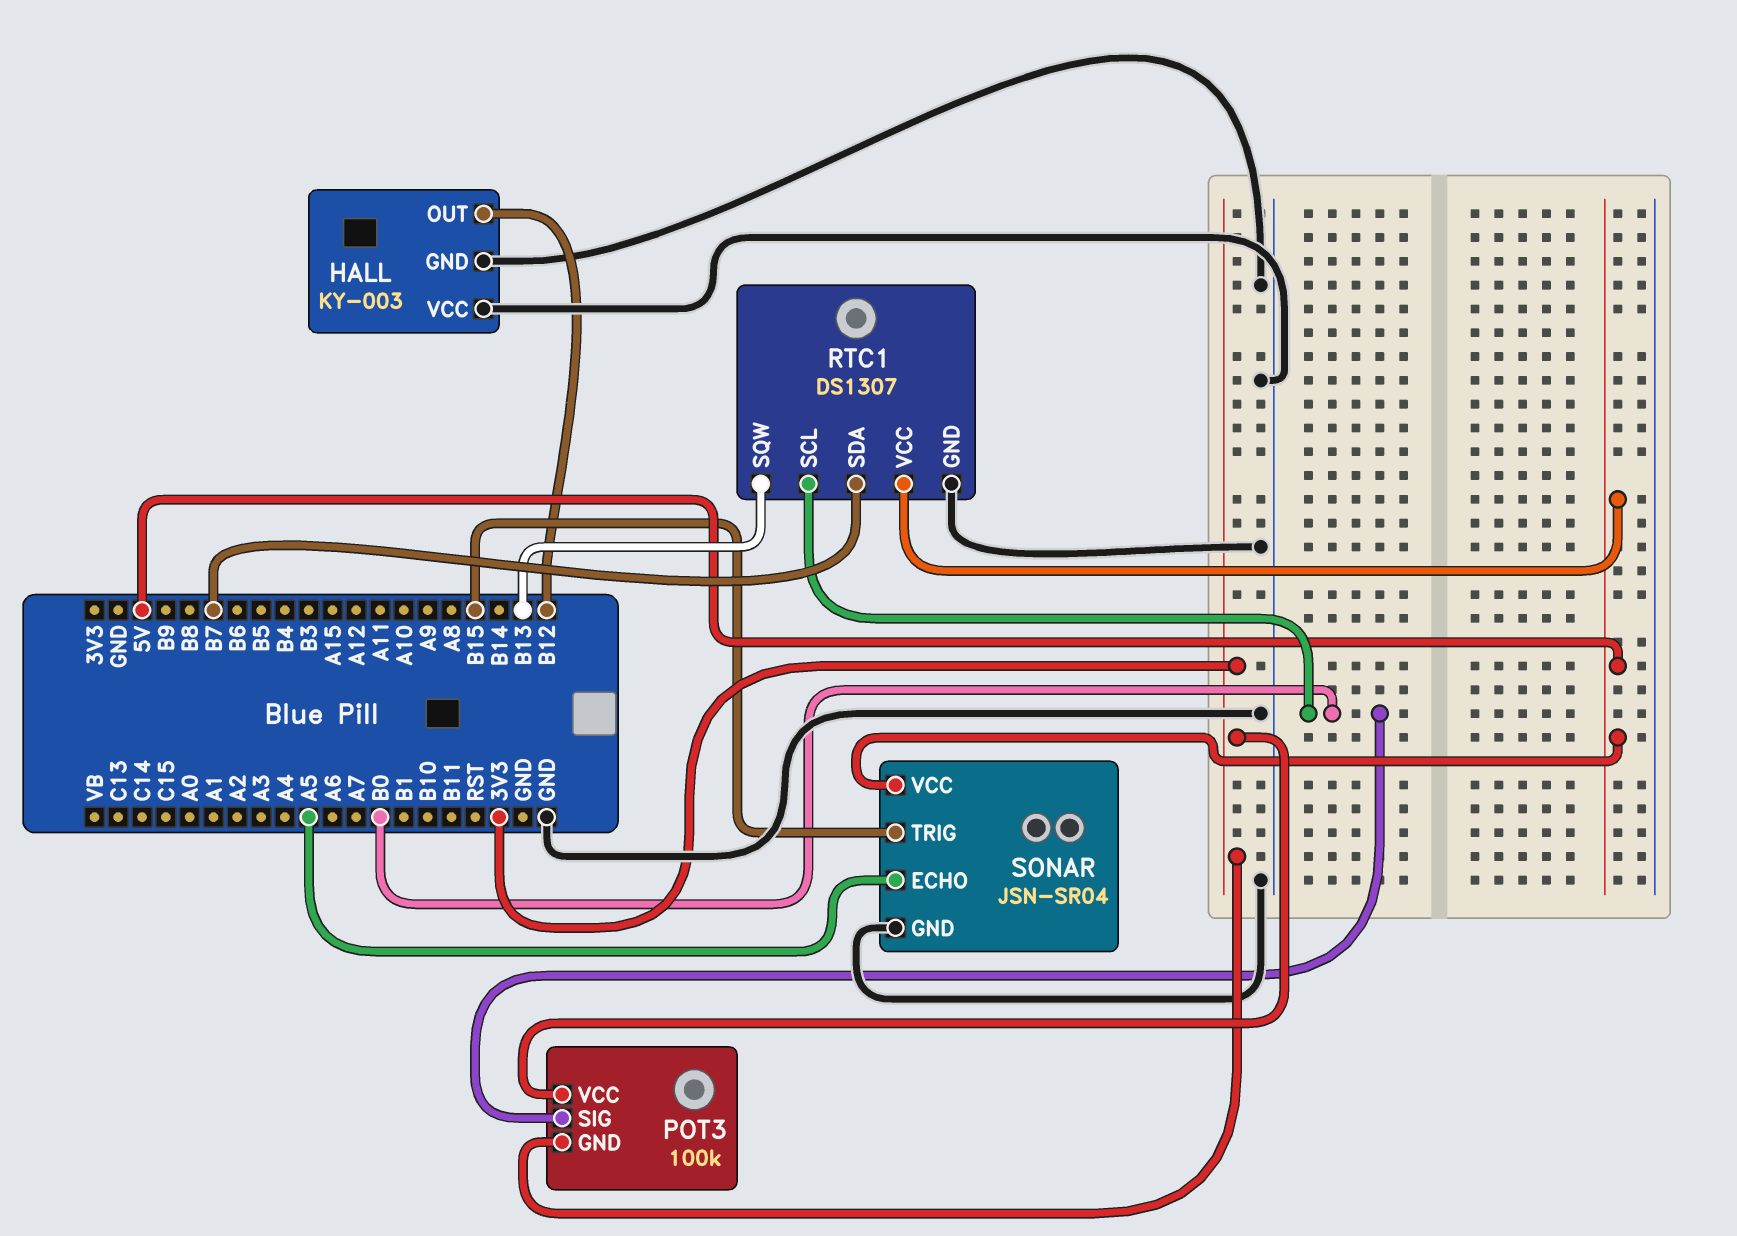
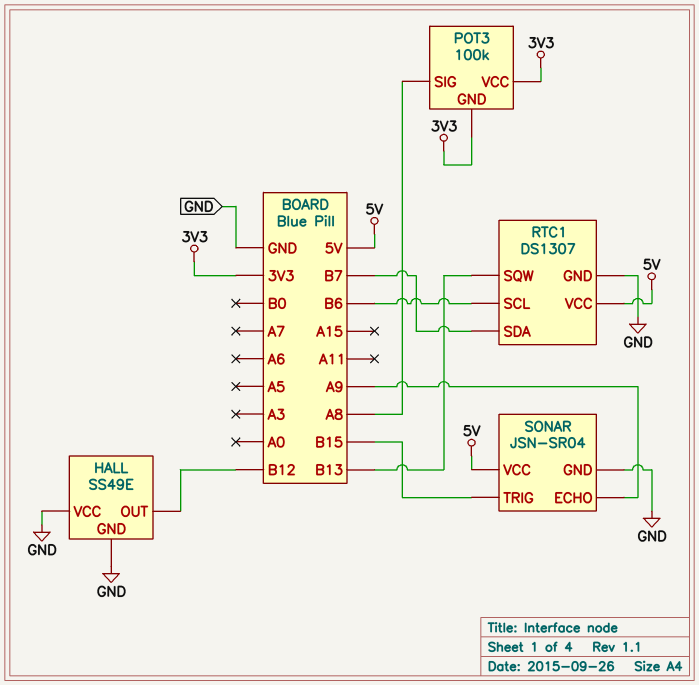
HALL: KY-003 -> SS49E
POT3 pin SIG: B0 -> A8
RTC1 pin SCL: B0 -> B6
SONAR pin ECHO: A5 -> A9

